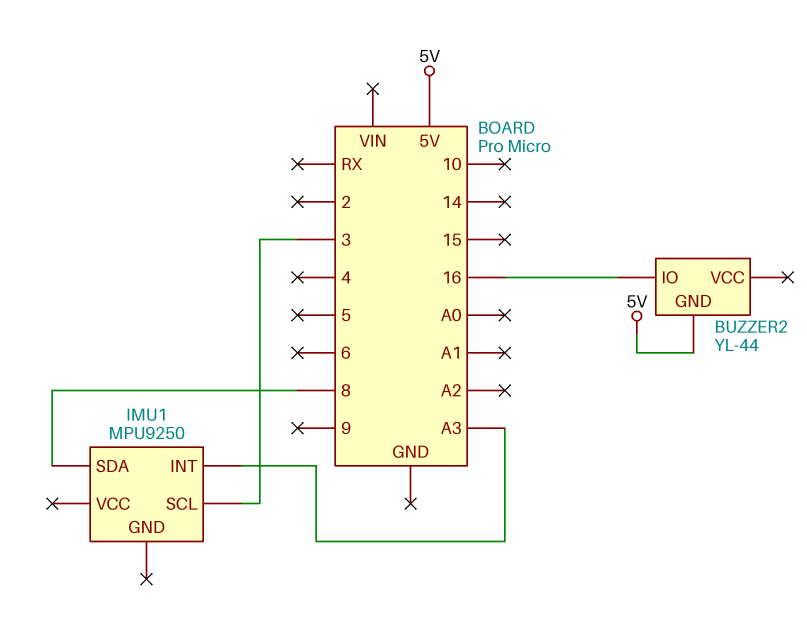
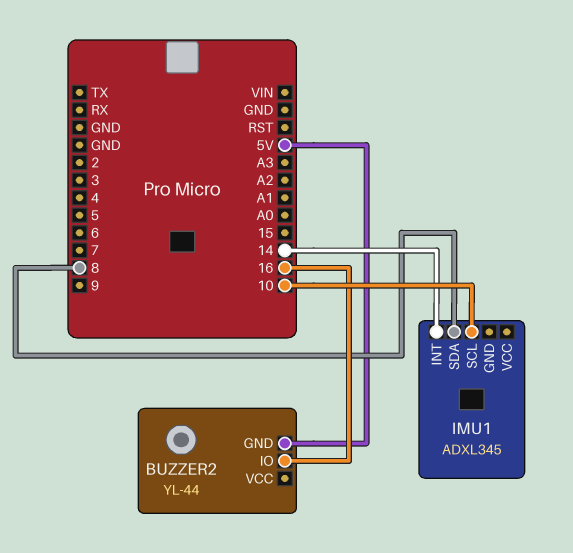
IMU1: MPU9250 -> ADXL345
IMU1 pin INT: A3 -> 14
IMU1 pin SCL: 3 -> 10

